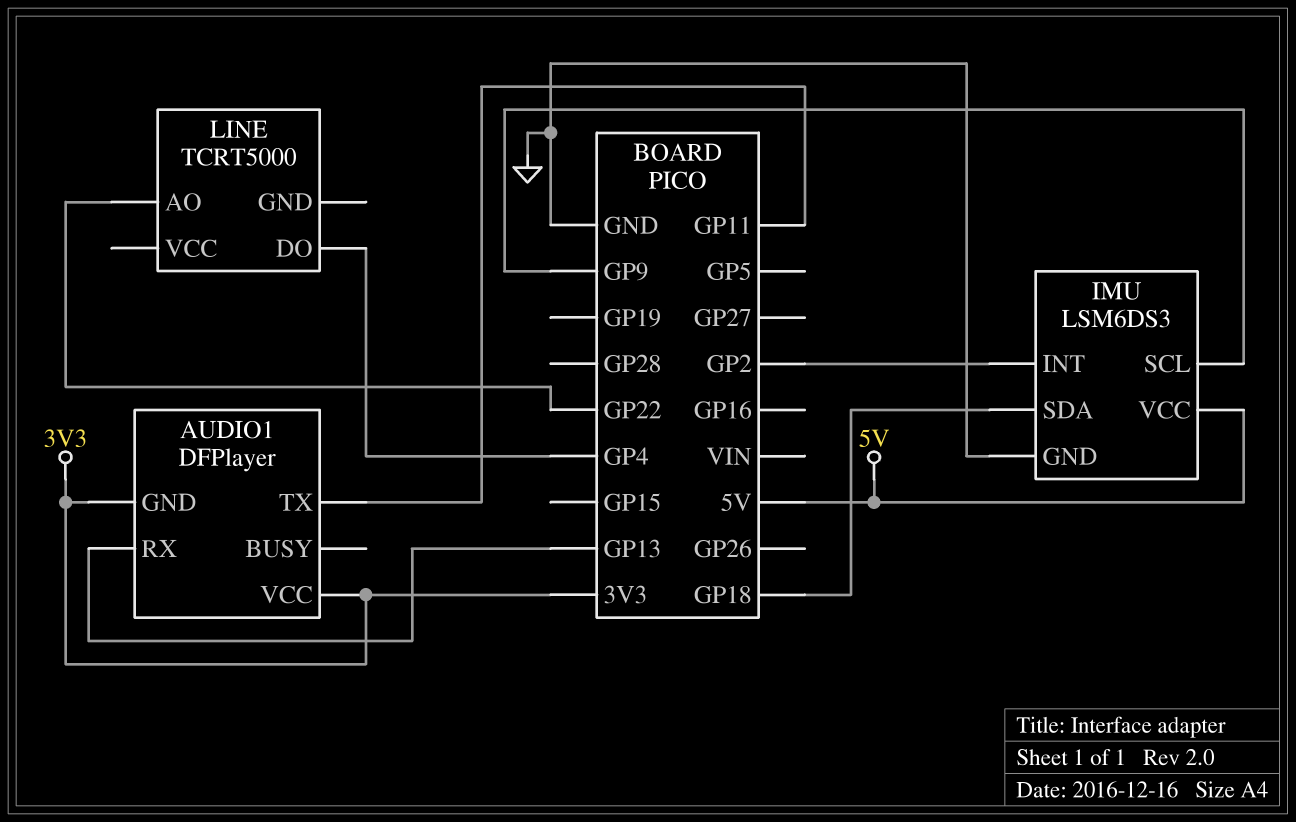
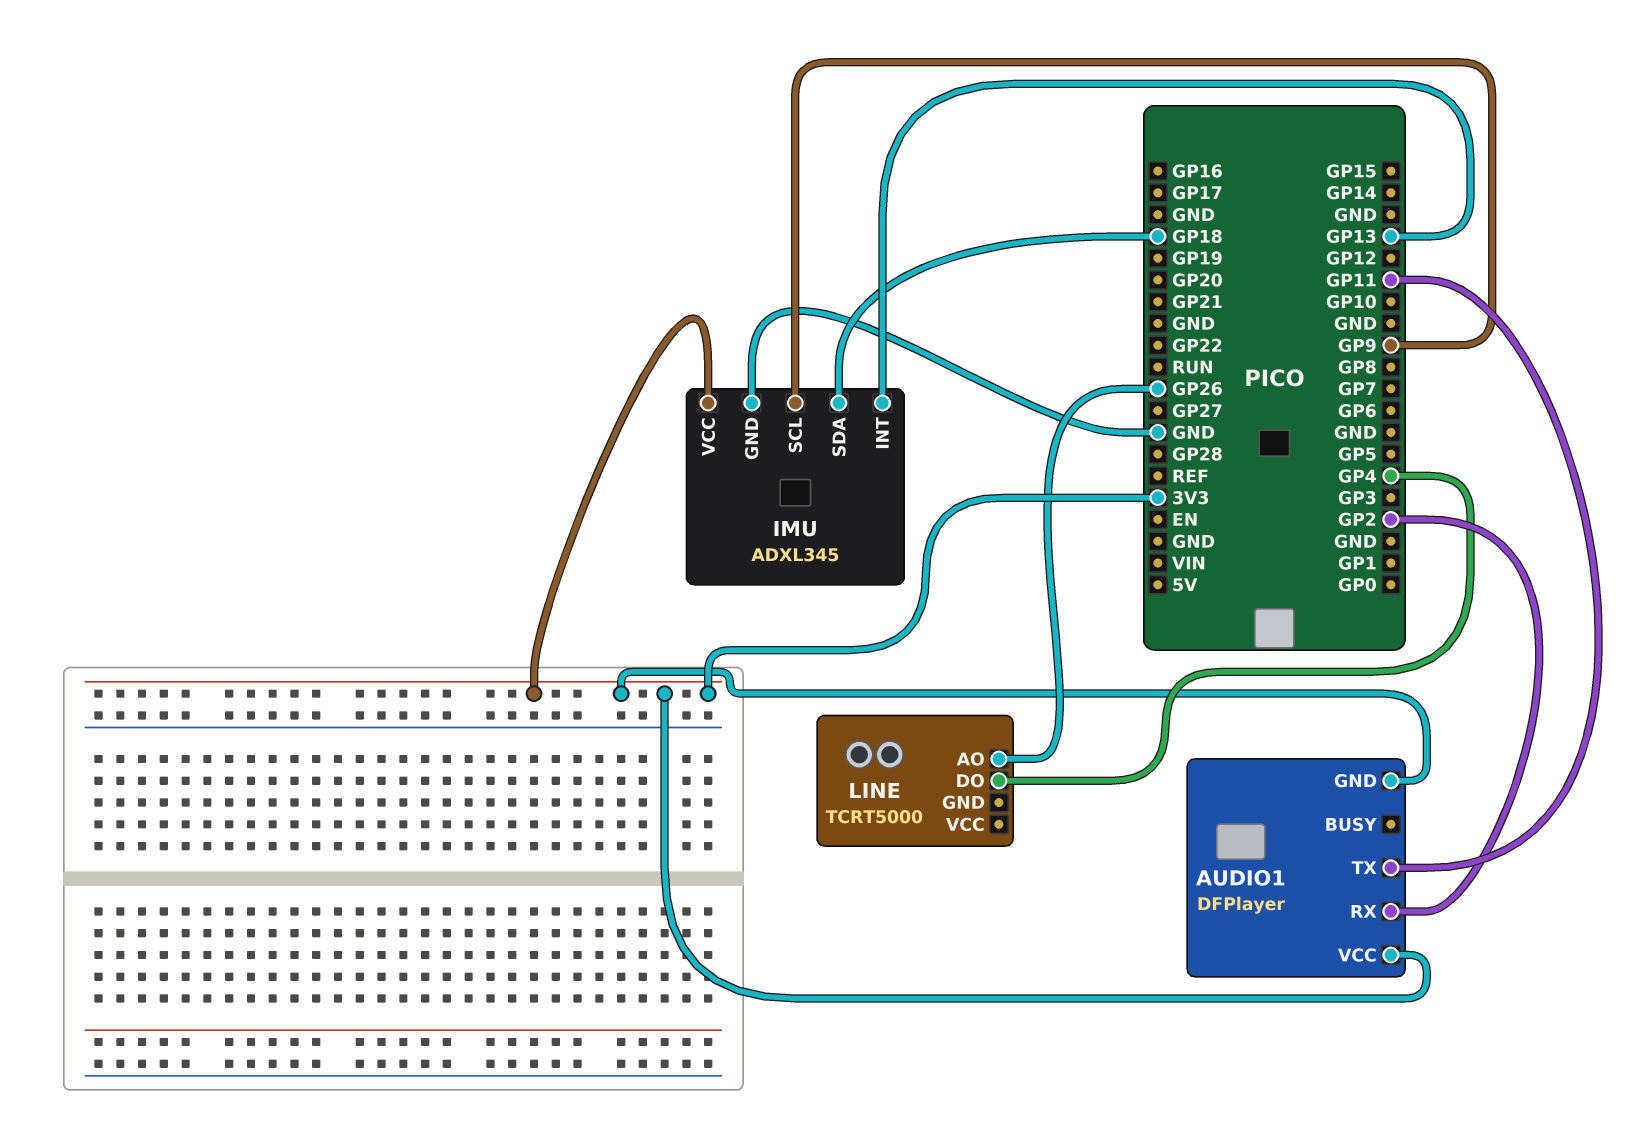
AUDIO1 pin RX: GP13 -> GP2
IMU: LSM6DS3 -> ADXL345
IMU pin INT: GP2 -> GP13
IMU pin VCC: 5V -> 3V3
LINE pin AO: GP22 -> GP26

